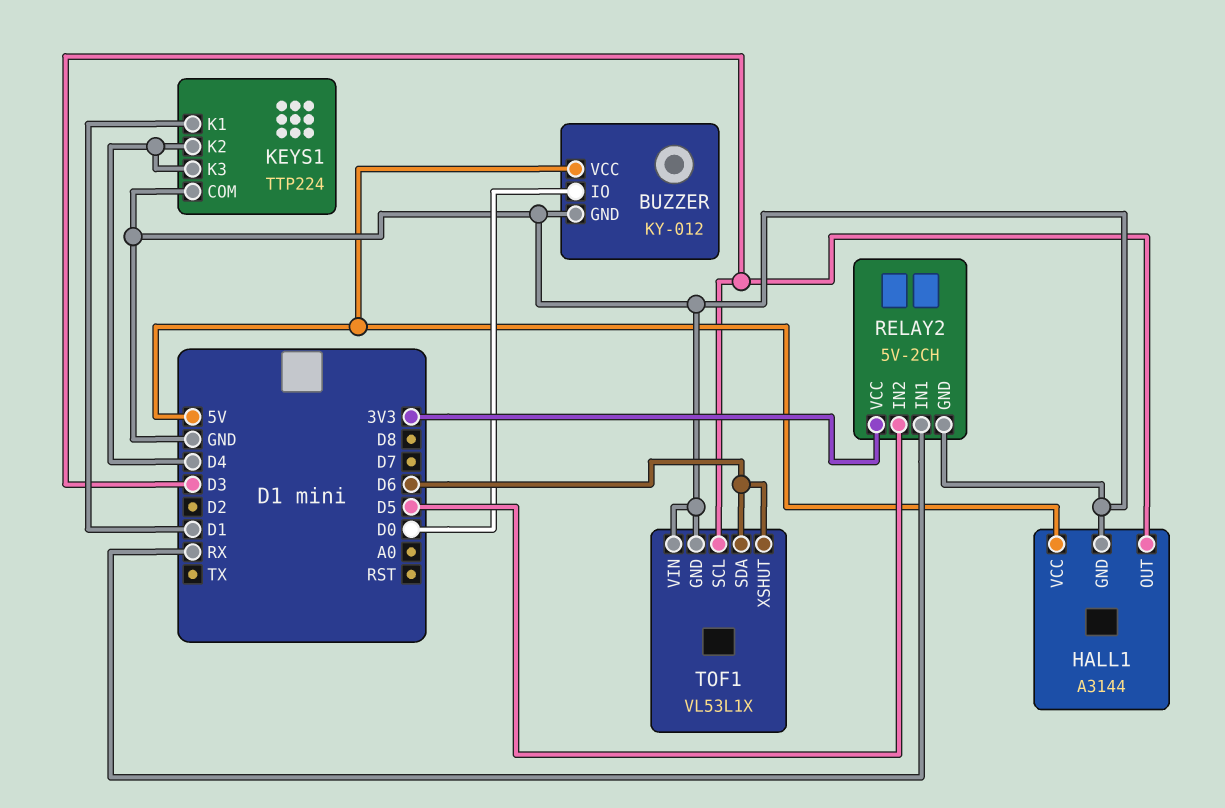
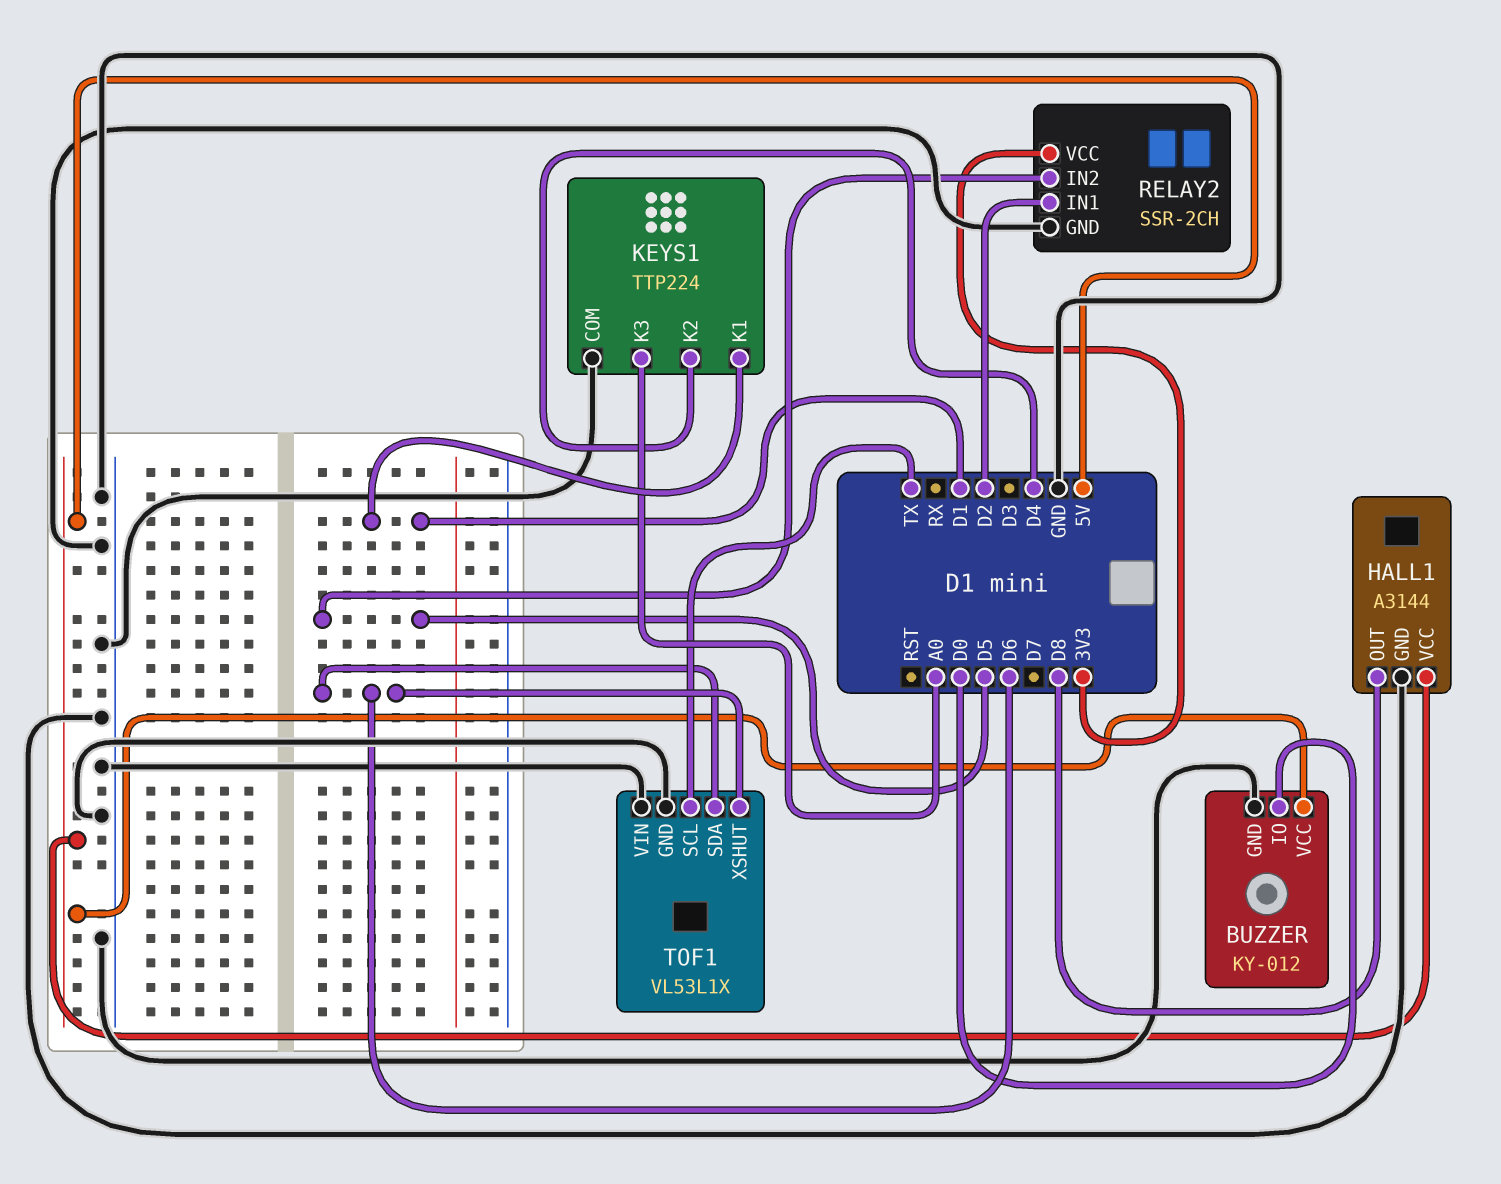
HALL1 pin OUT: D3 -> D8
KEYS1 pin K3: D4 -> A0
RELAY2: 5V-2CH -> SSR-2CH
RELAY2 pin IN1: RX -> D2
TOF1 pin SCL: D3 -> TX

